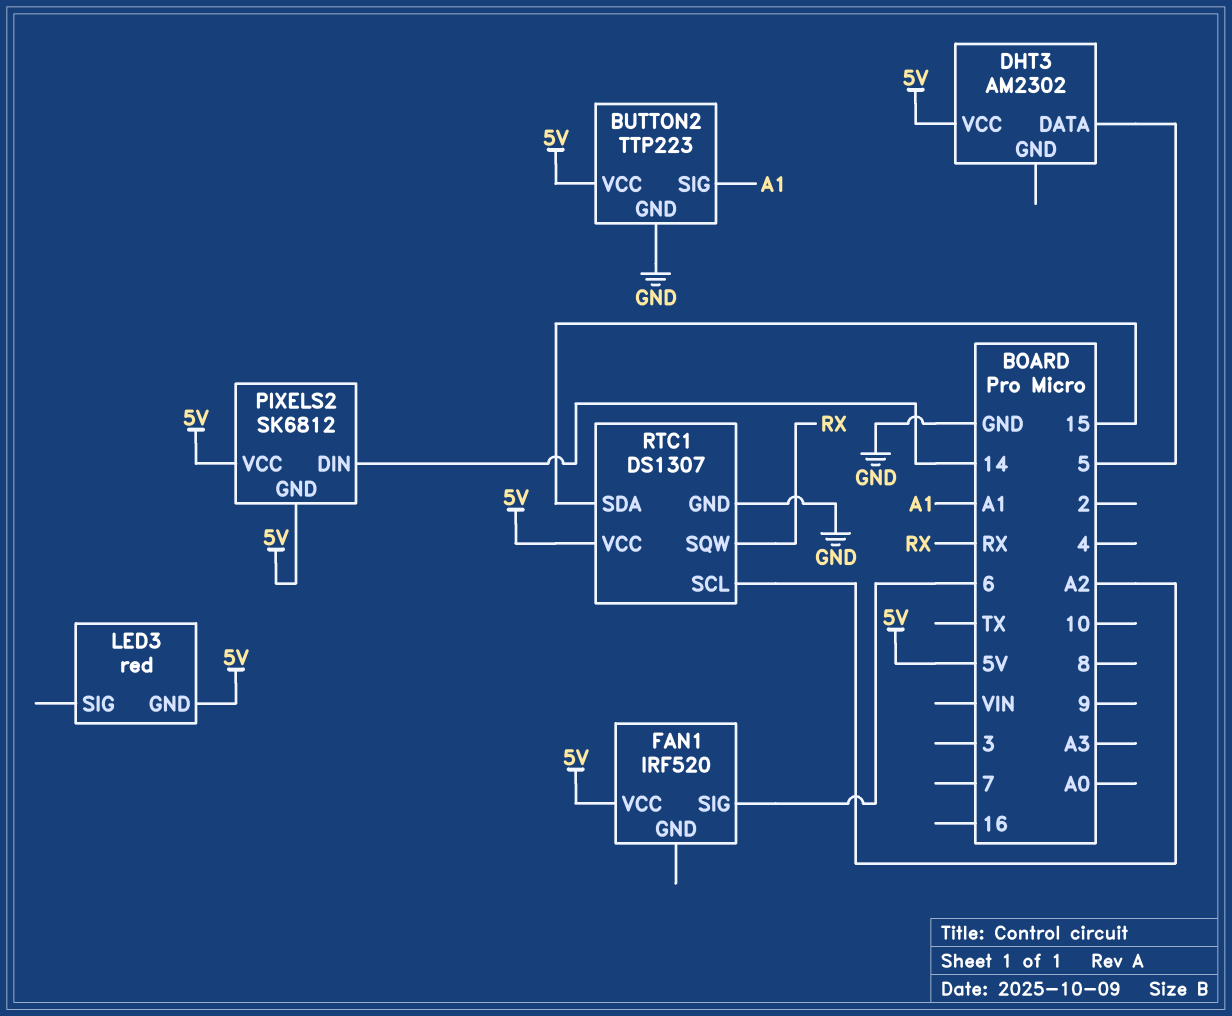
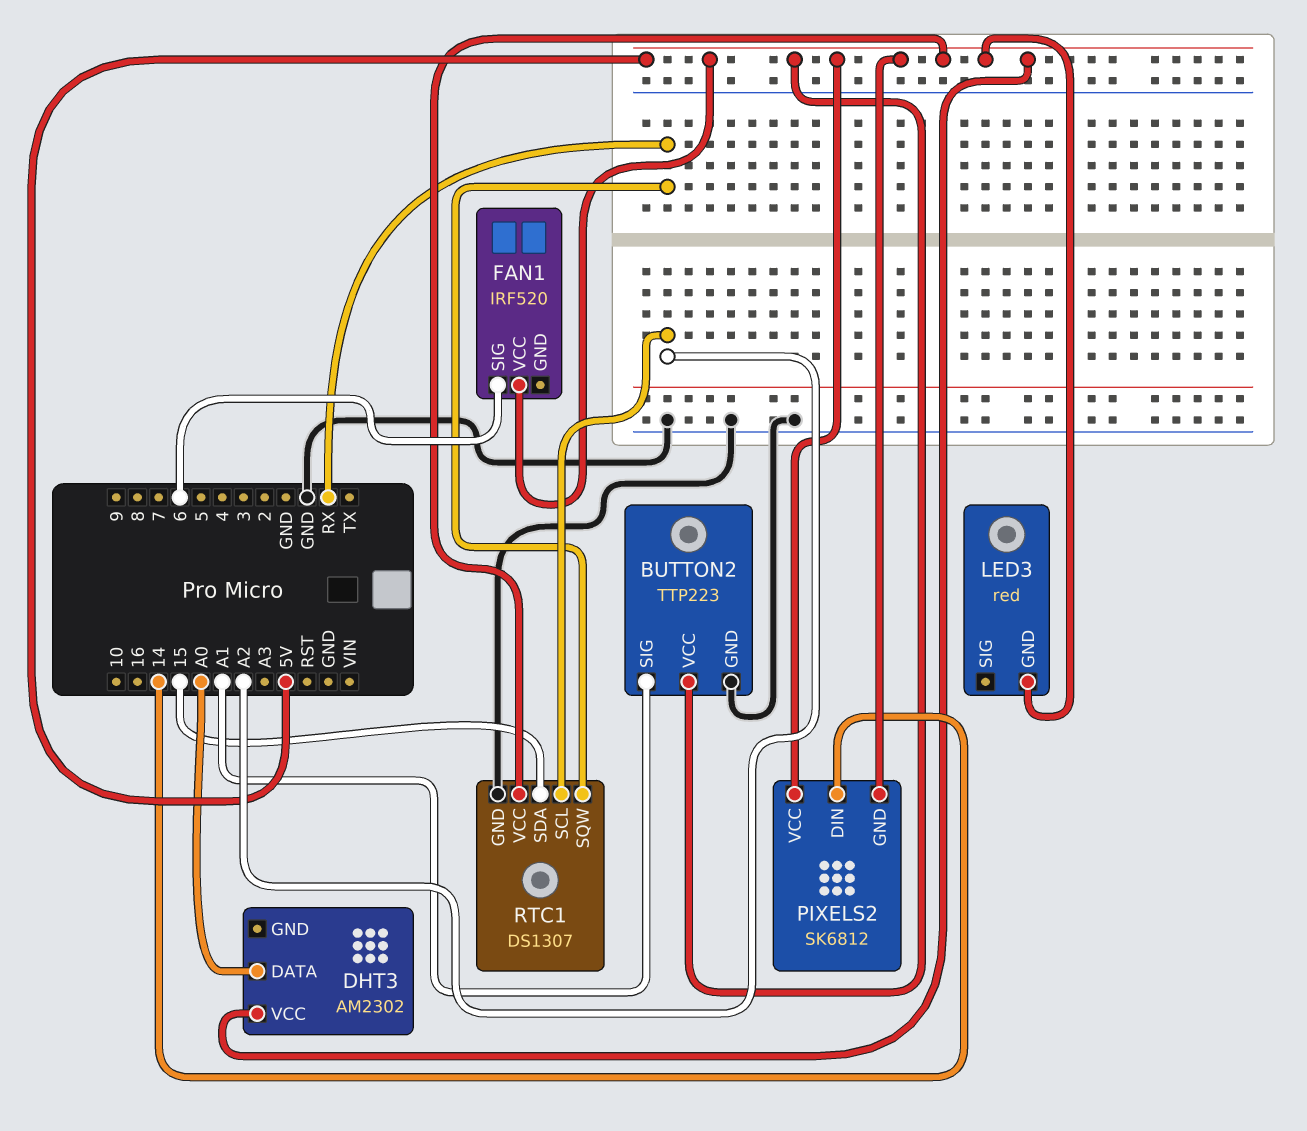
DHT3 pin DATA: 5 -> A0

